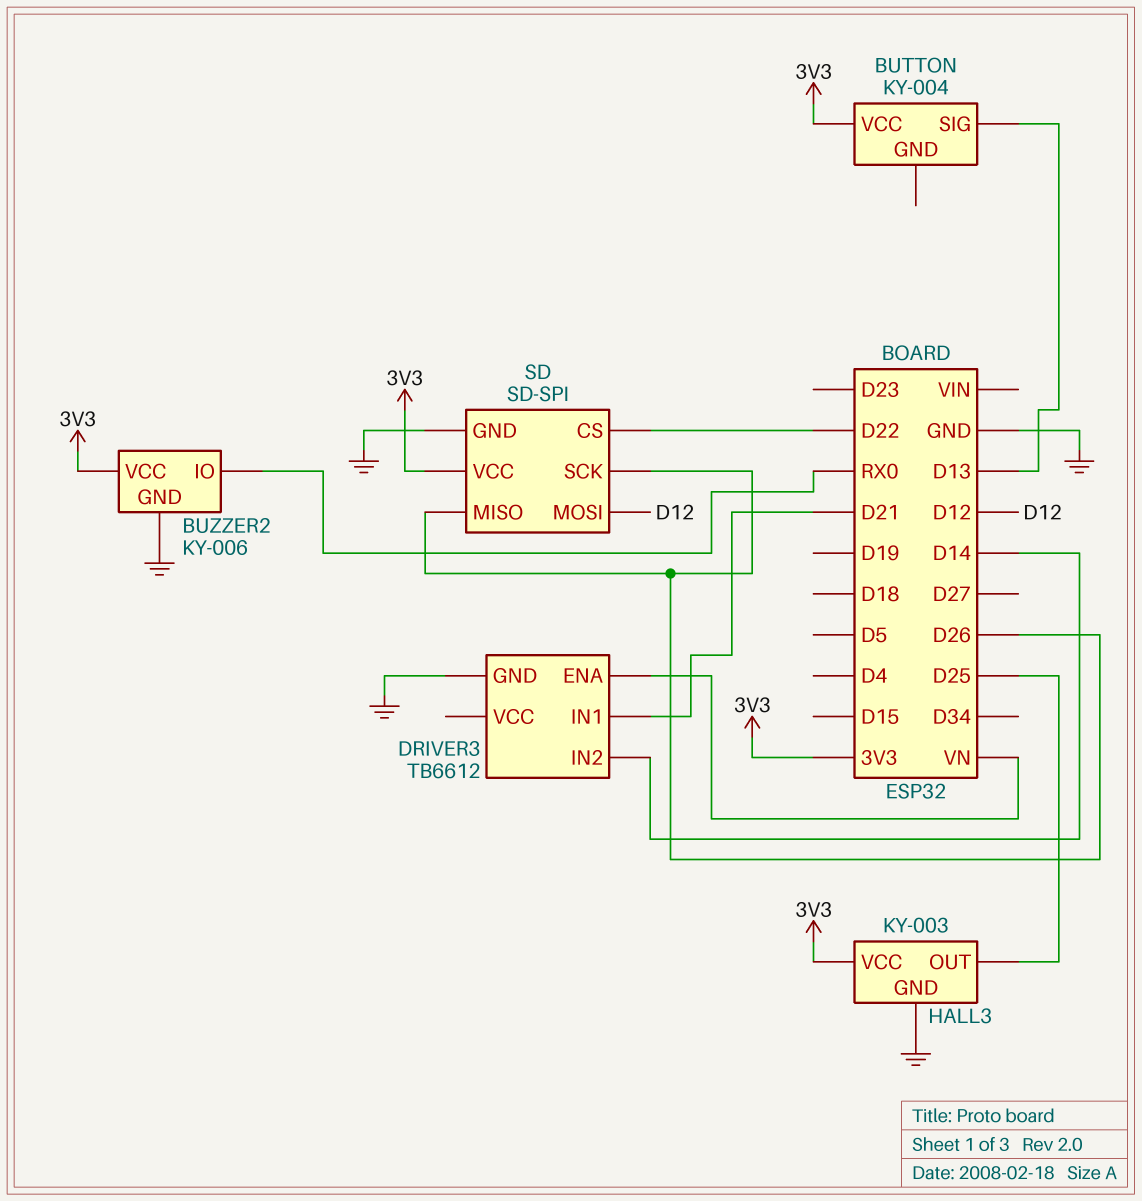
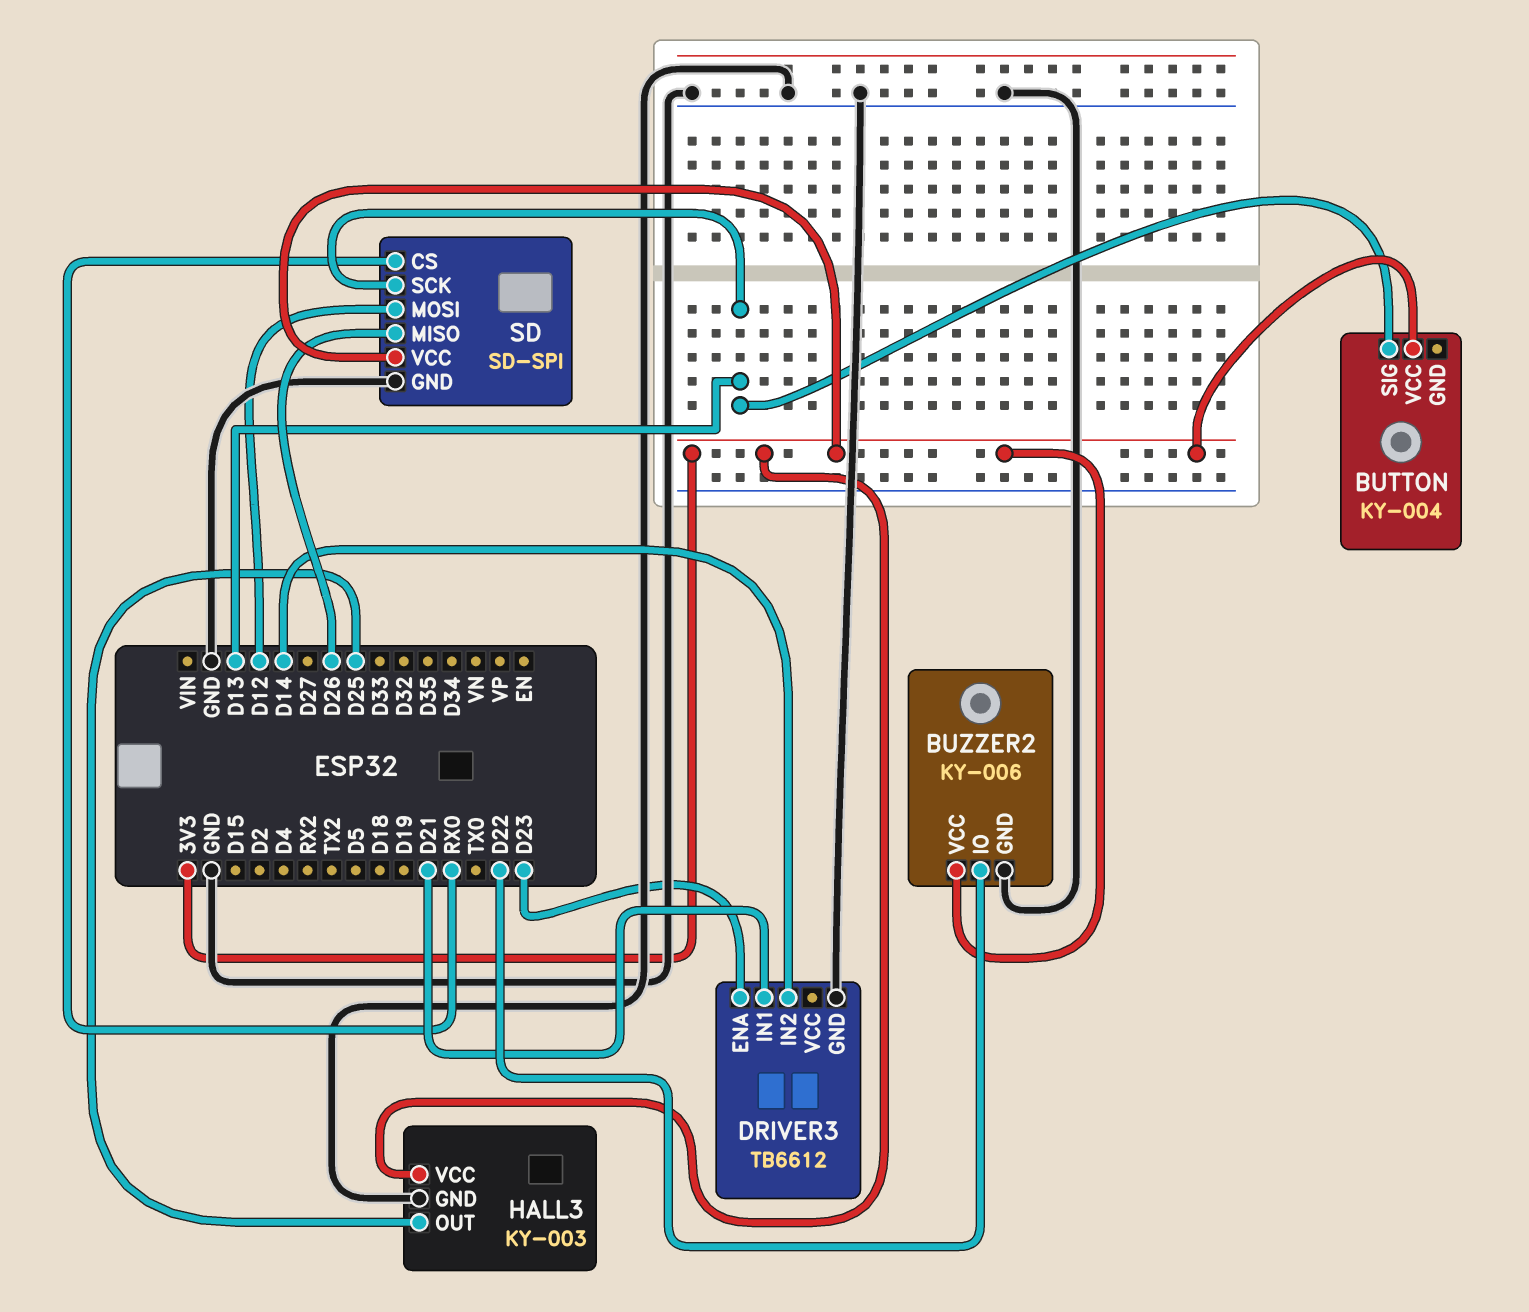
BUZZER2 pin IO: RX0 -> D22
DRIVER3 pin ENA: VN -> D23
SD pin CS: D22 -> RX0
SD pin SCK: D26 -> D13

